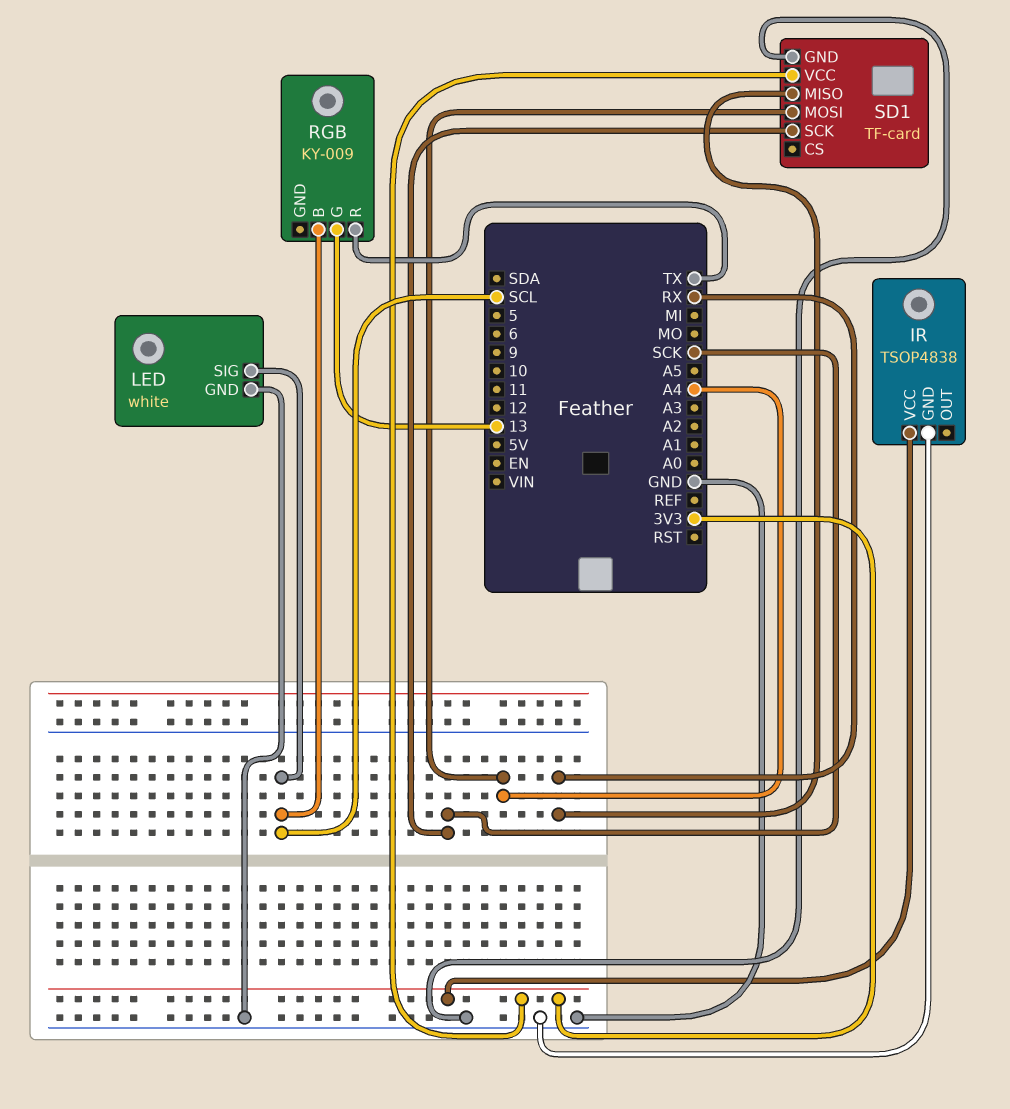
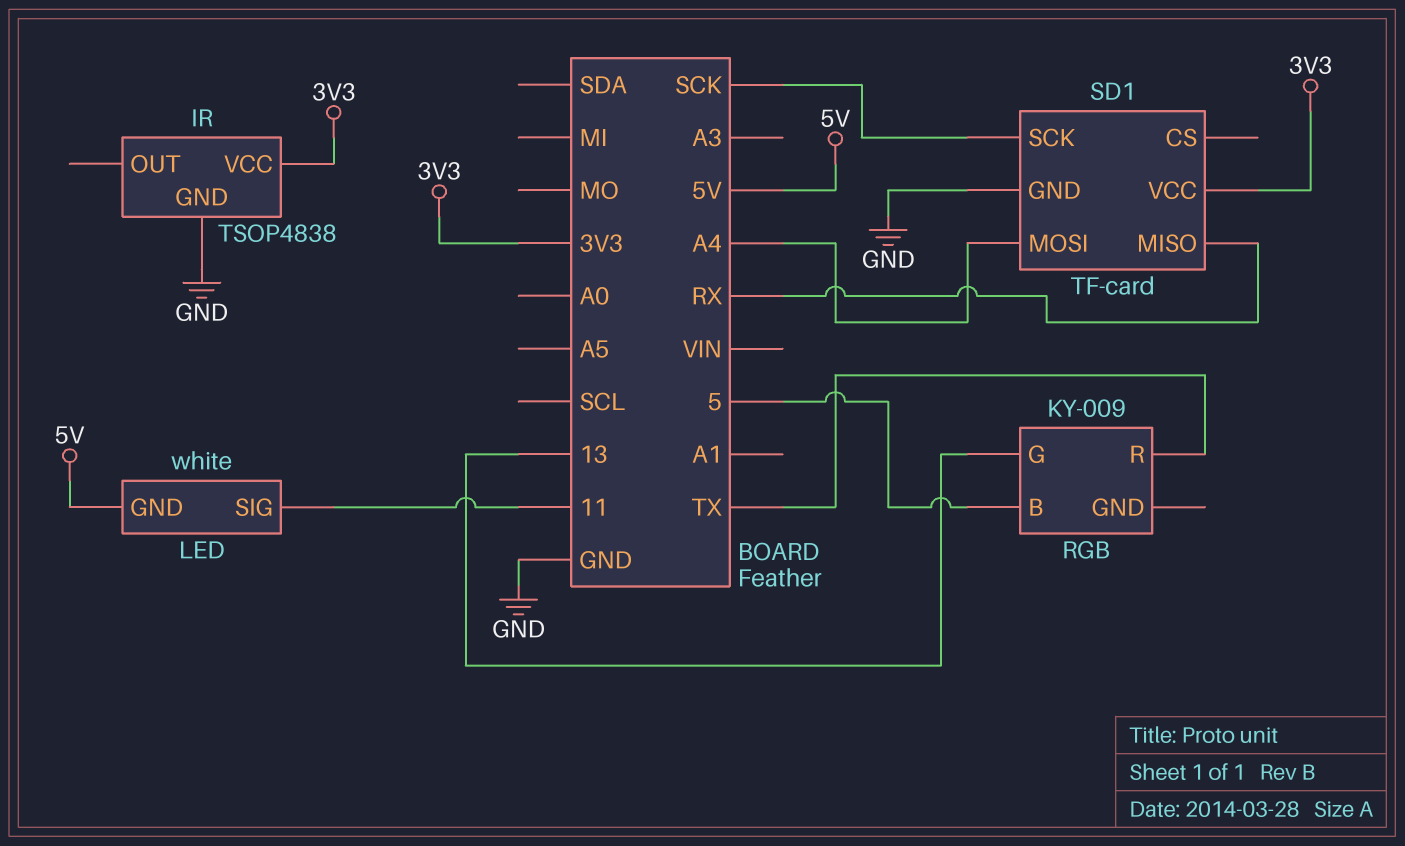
LED pin GND: GND -> 5V
LED pin SIG: SCL -> 11
RGB pin B: SCL -> 5

